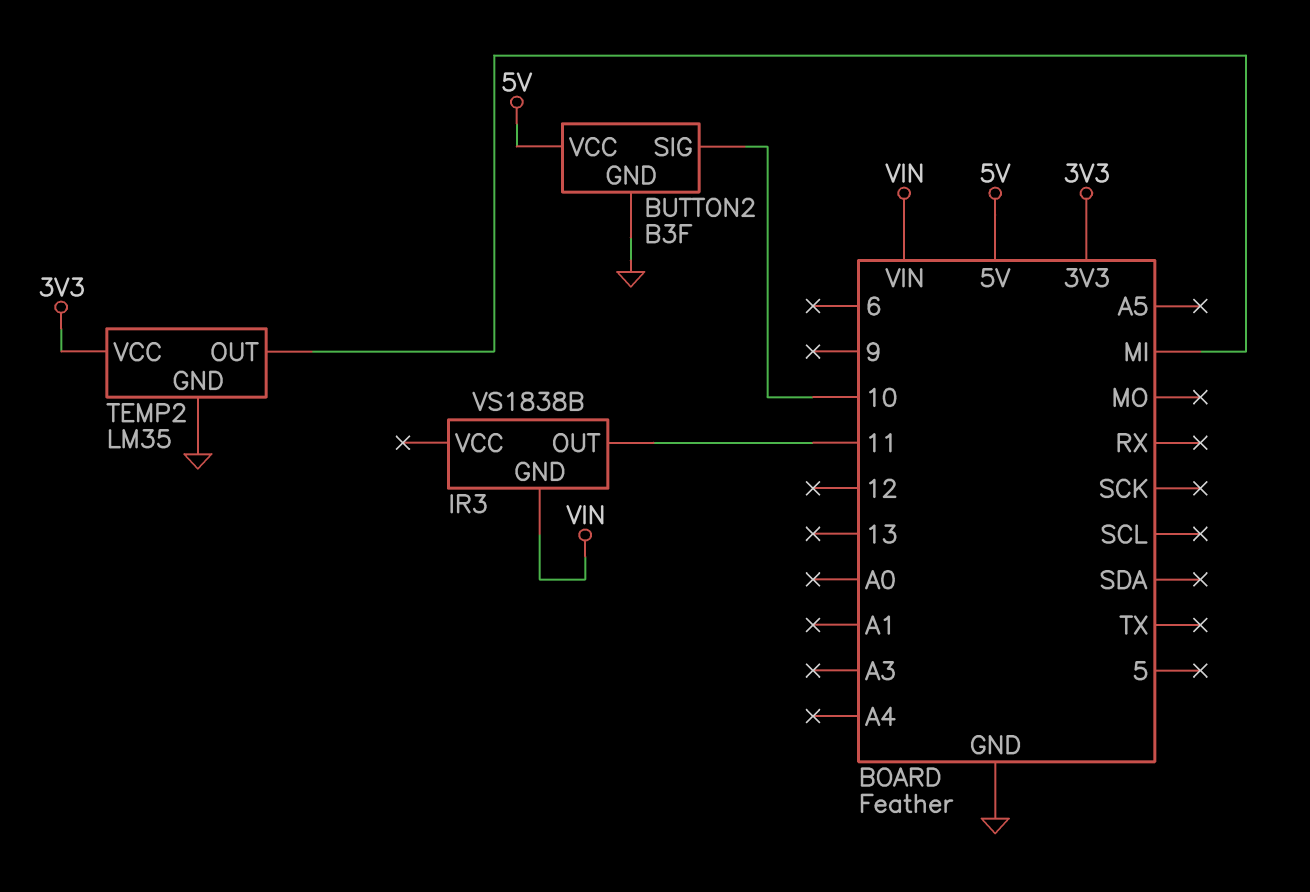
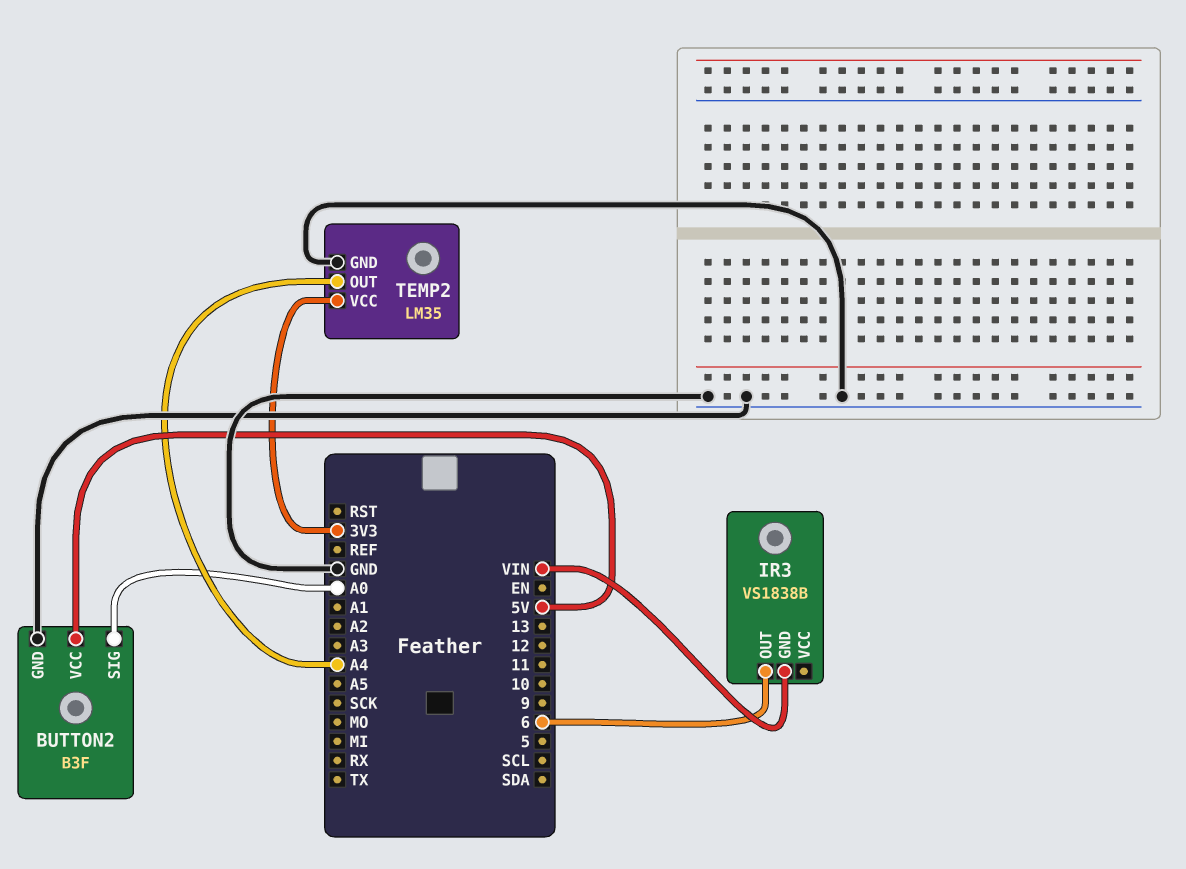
BUTTON2 pin SIG: 10 -> A0
IR3 pin OUT: 11 -> 6
TEMP2 pin OUT: MI -> A4

